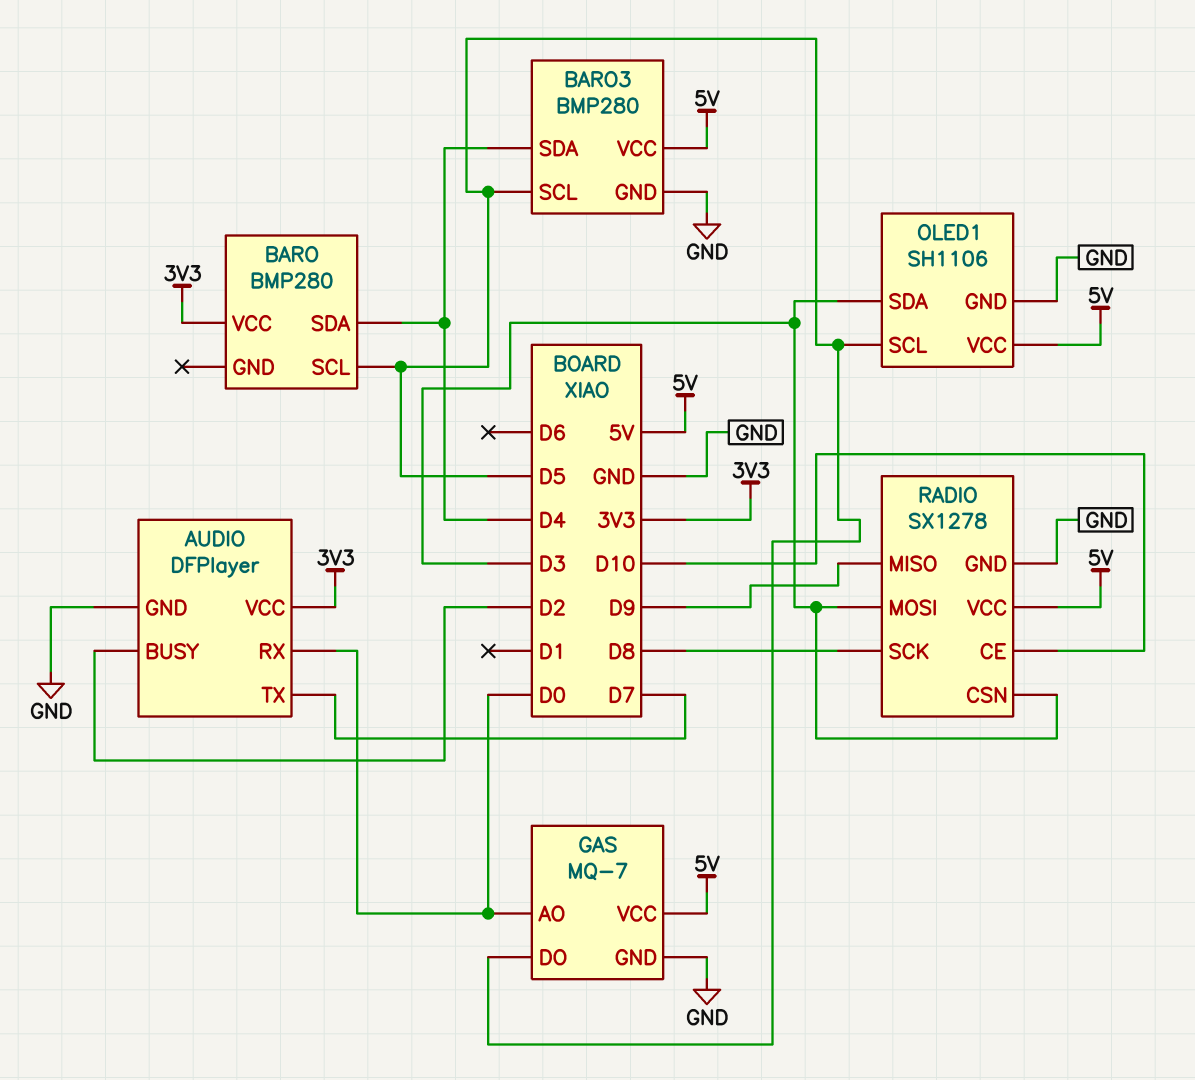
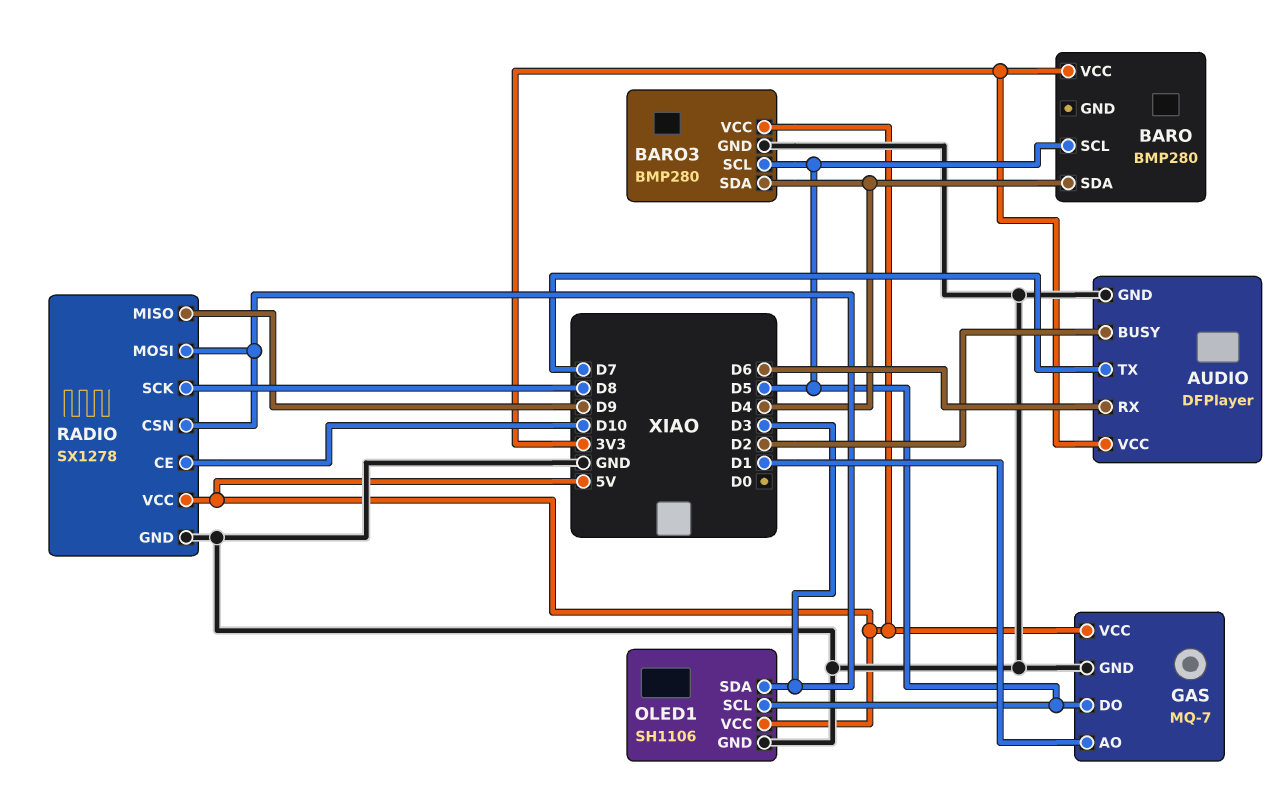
AUDIO pin RX: D0 -> D6
GAS pin AO: D0 -> D1

